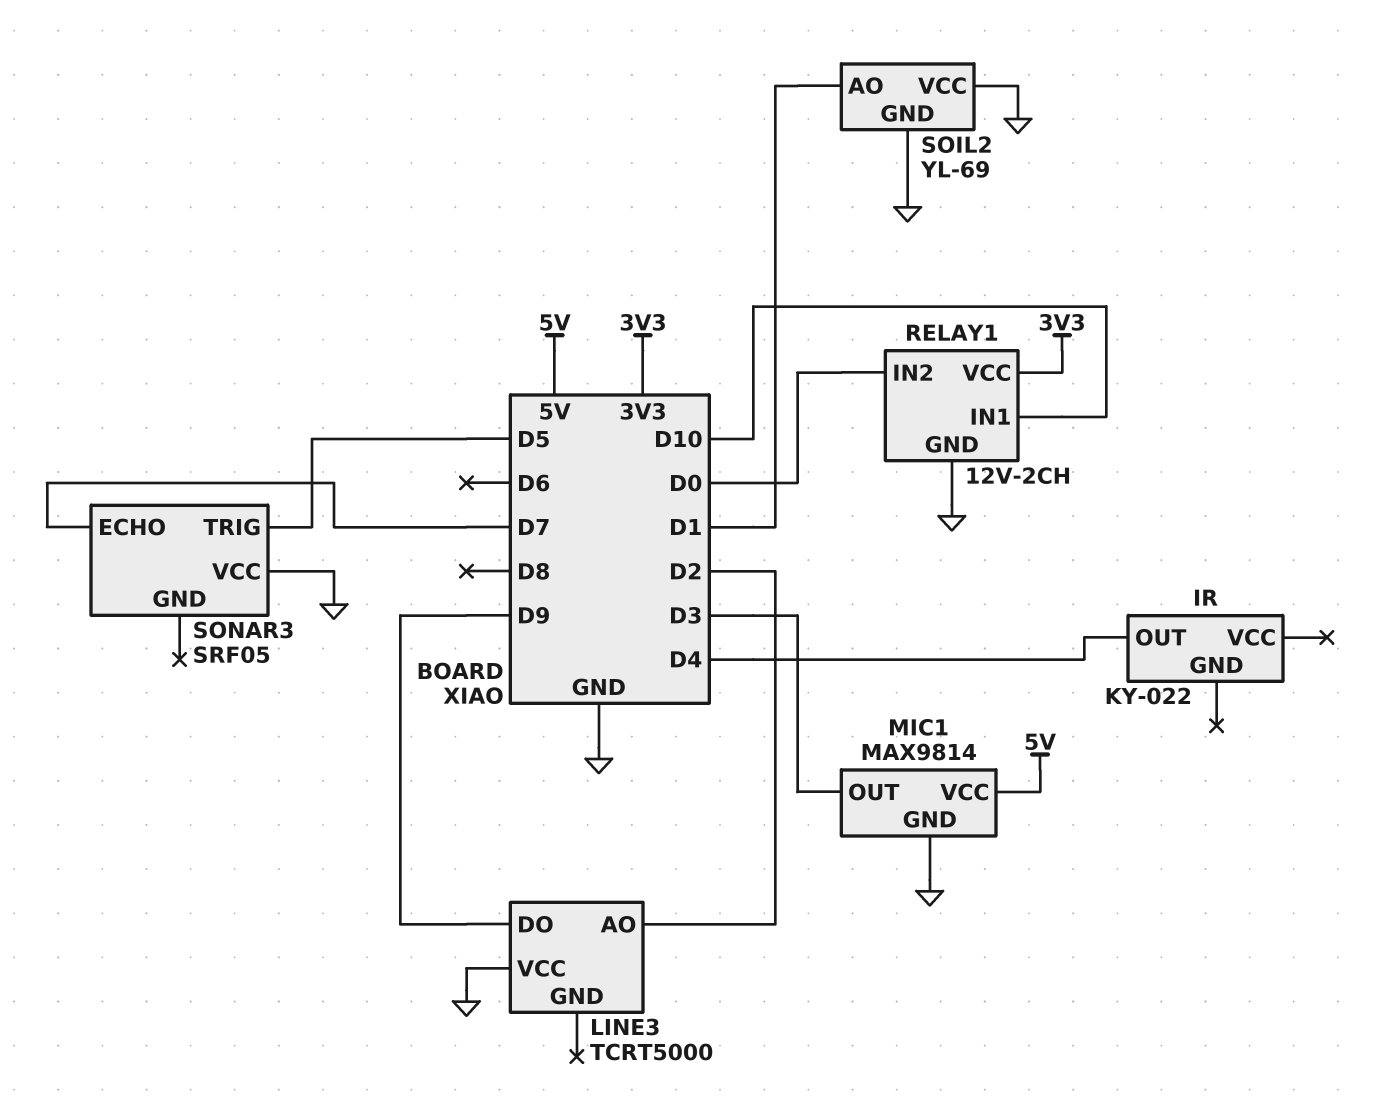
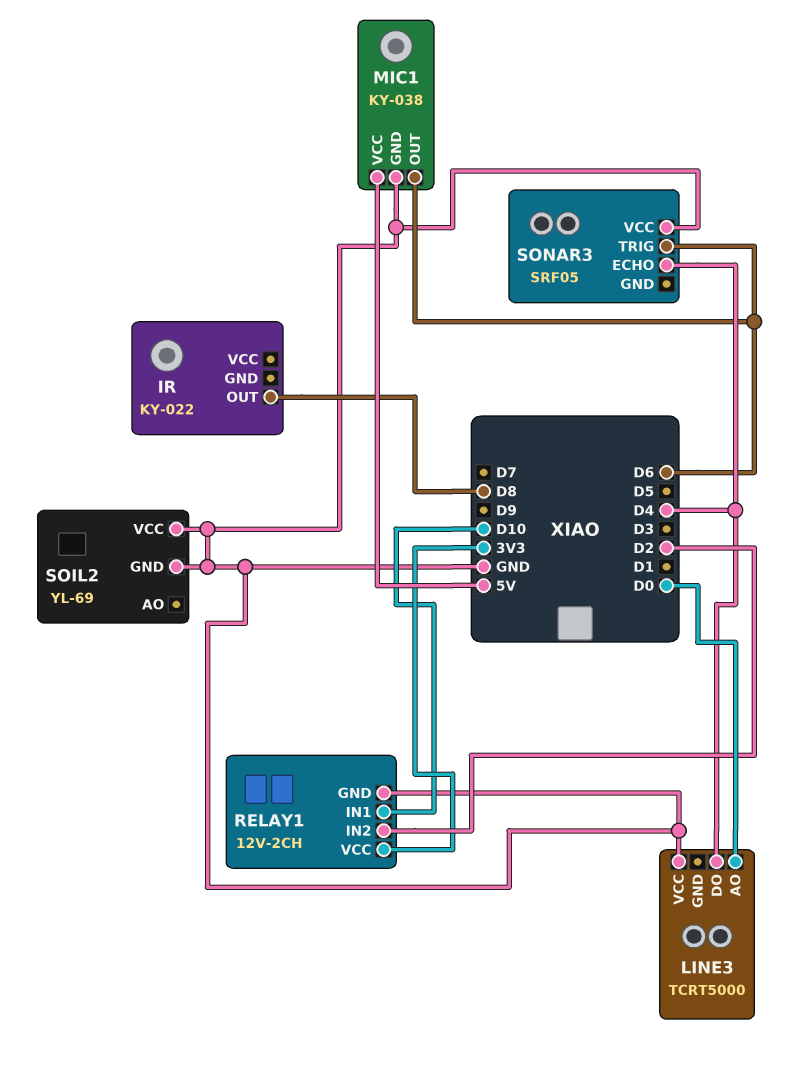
IR pin OUT: D4 -> D8
LINE3 pin AO: D2 -> D0
LINE3 pin DO: D9 -> D4
MIC1: MAX9814 -> KY-038
MIC1 pin OUT: D3 -> D6
RELAY1 pin IN2: D0 -> D2
SOIL2 pin AO: D1 -> none
SONAR3 pin ECHO: D7 -> D4
SONAR3 pin TRIG: D5 -> D6

